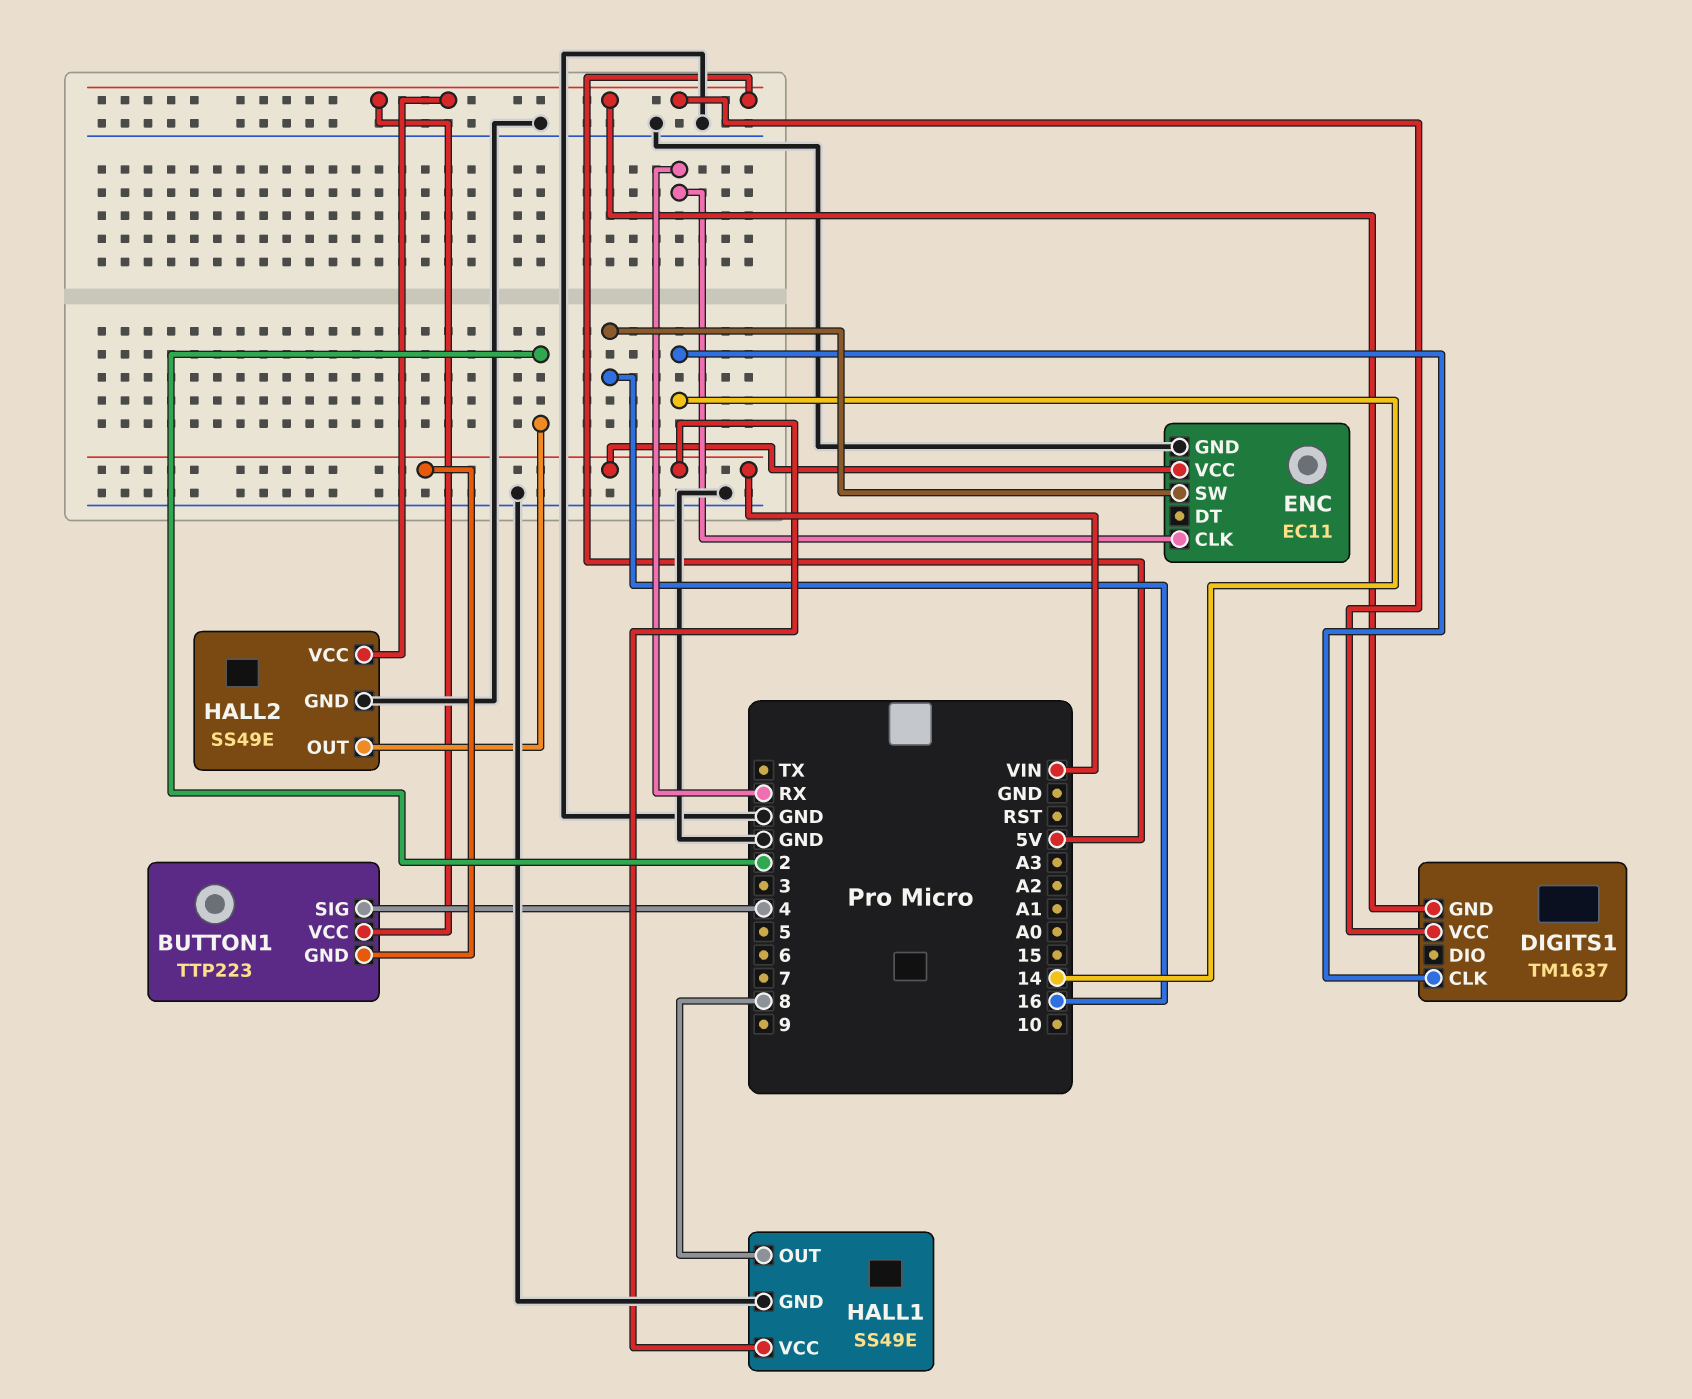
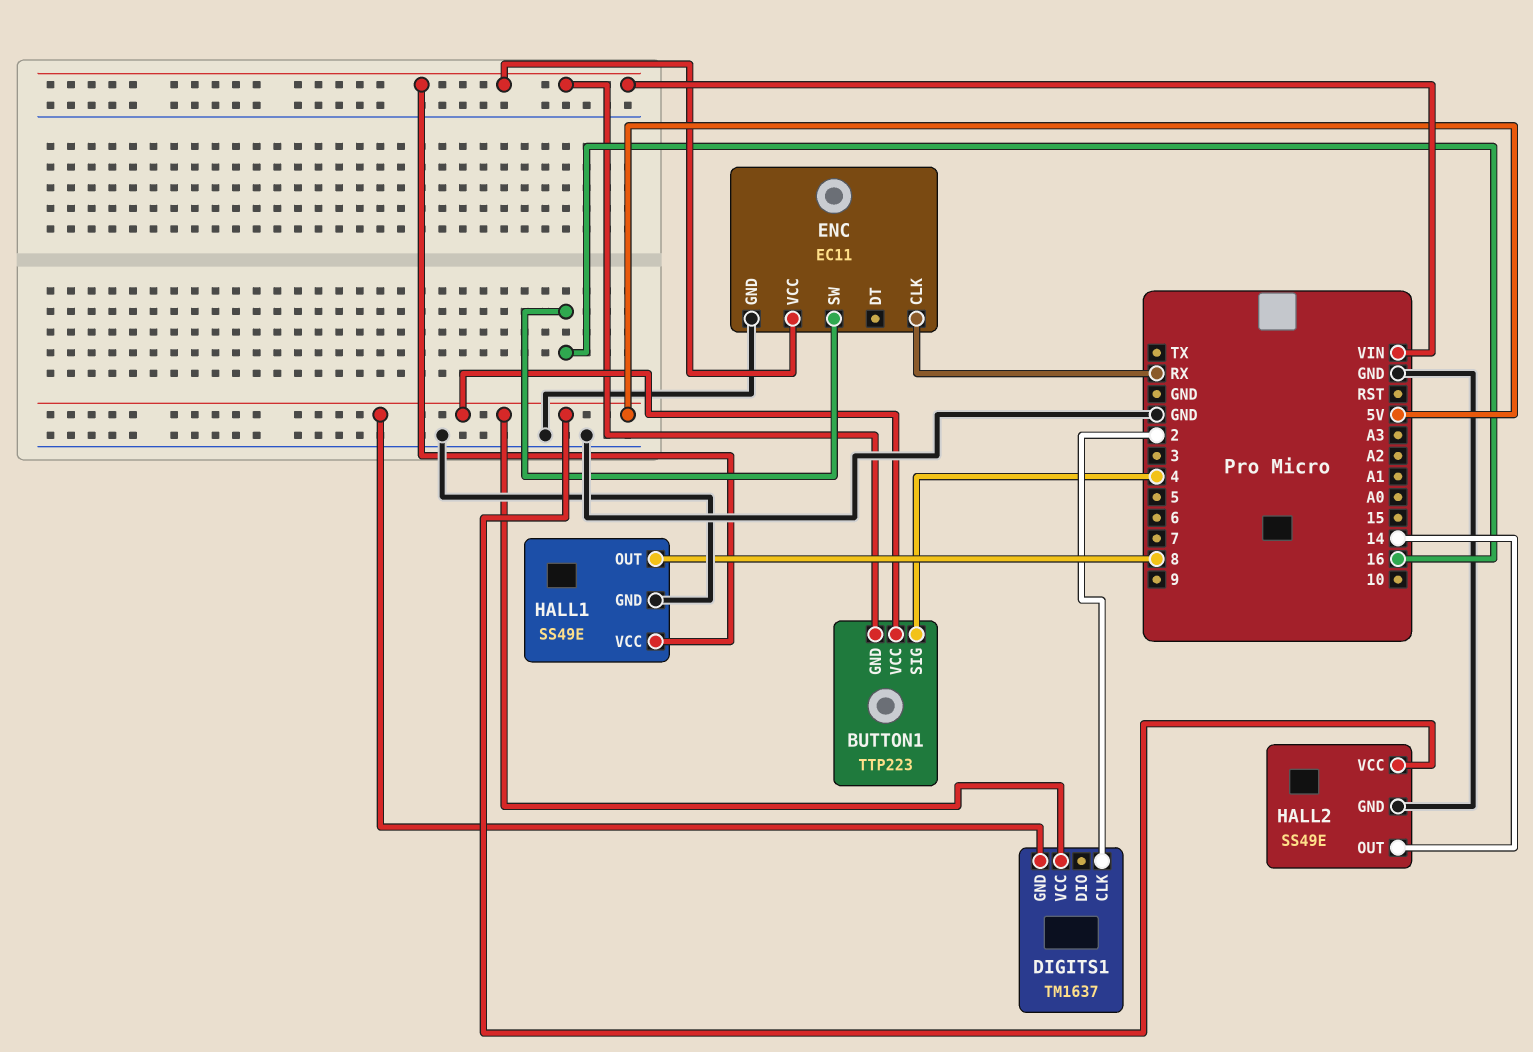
DIGITS1 pin CLK: 14 -> 2
HALL2 pin OUT: 2 -> 14

